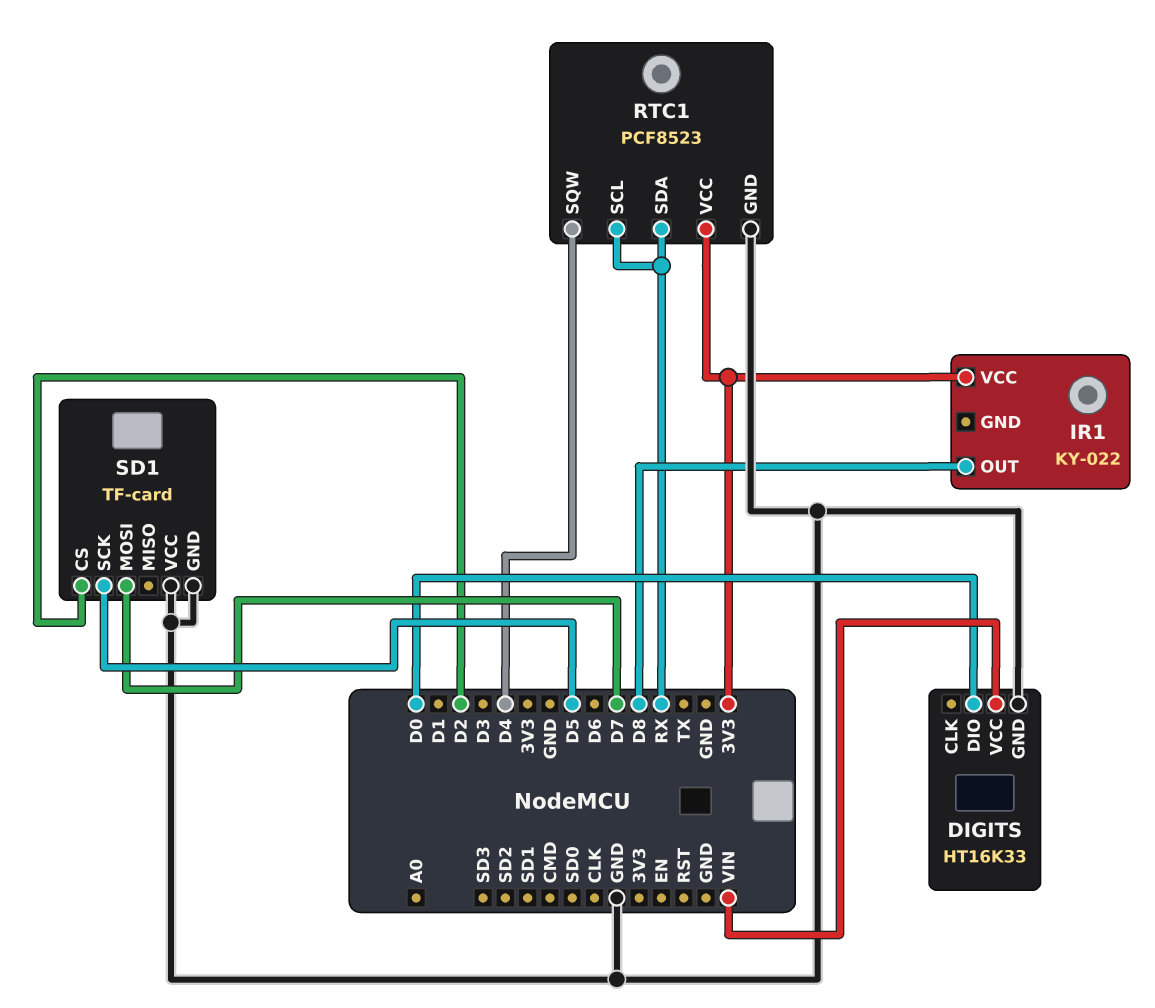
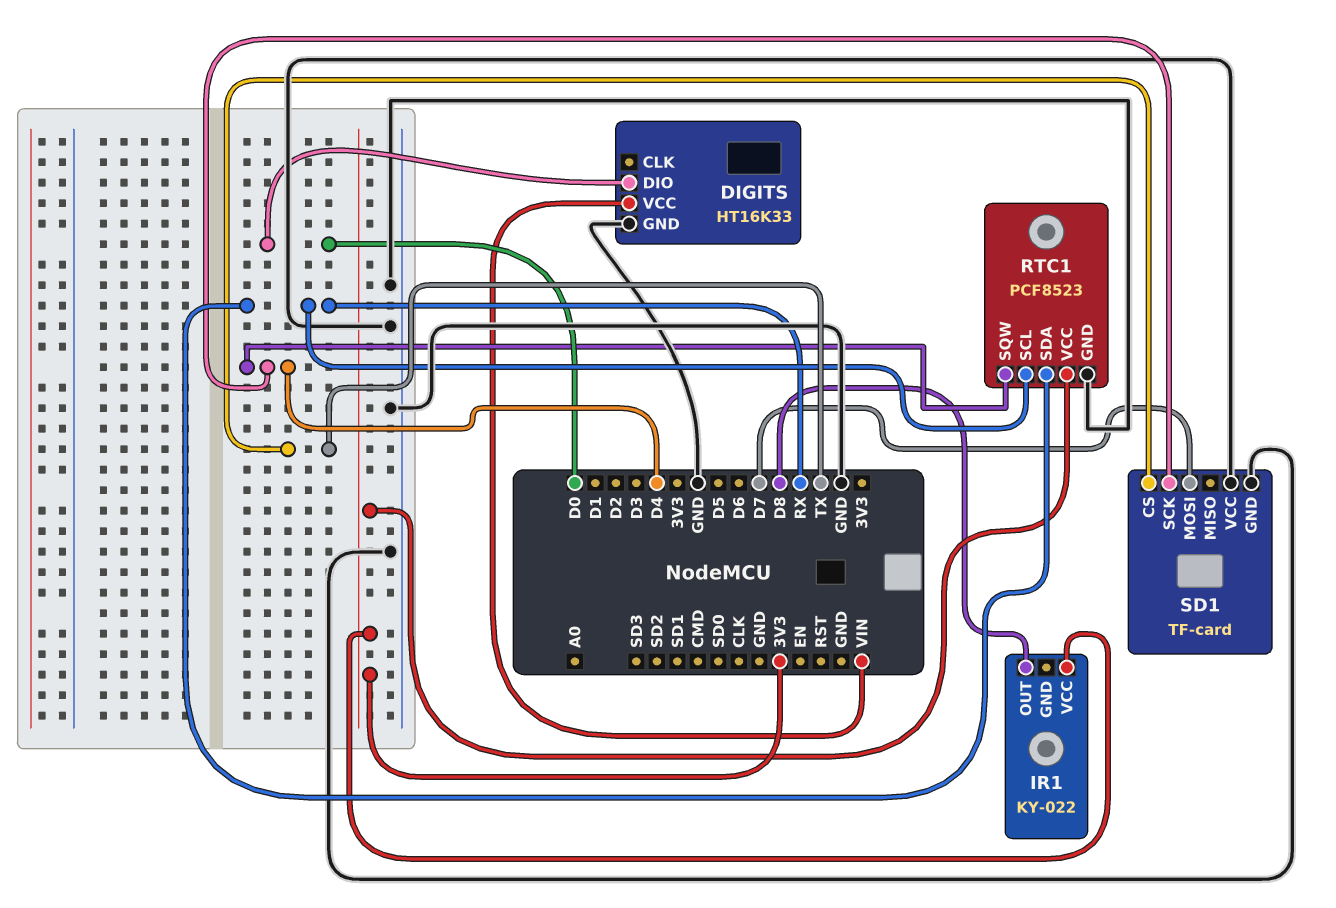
SD1 pin CS: D2 -> TX
SD1 pin SCK: D5 -> D4

